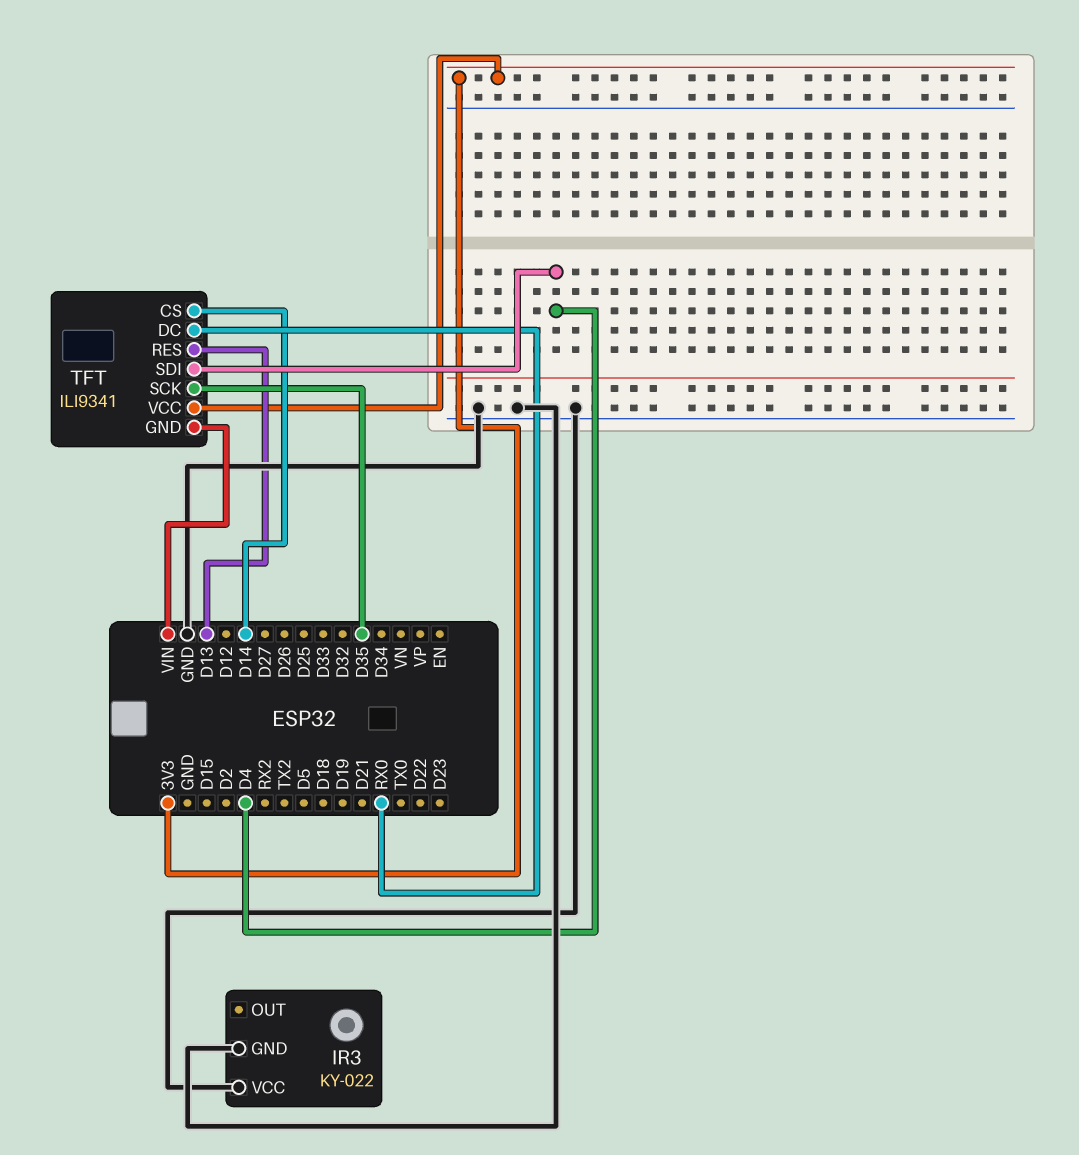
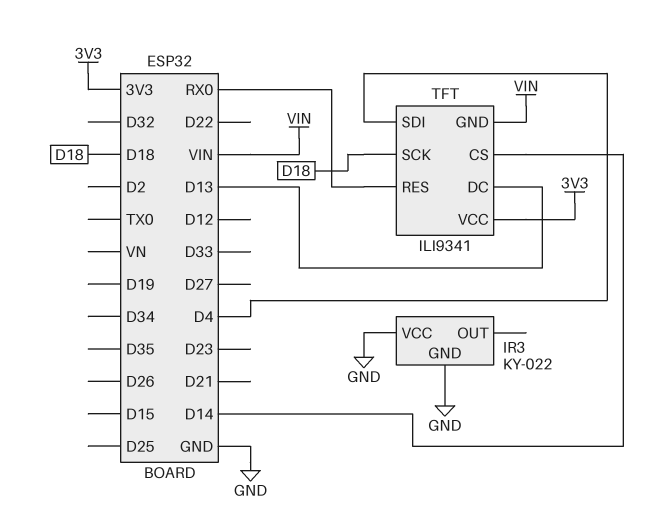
TFT pin DC: RX0 -> D13
TFT pin RES: D13 -> RX0
TFT pin SCK: D35 -> D18

